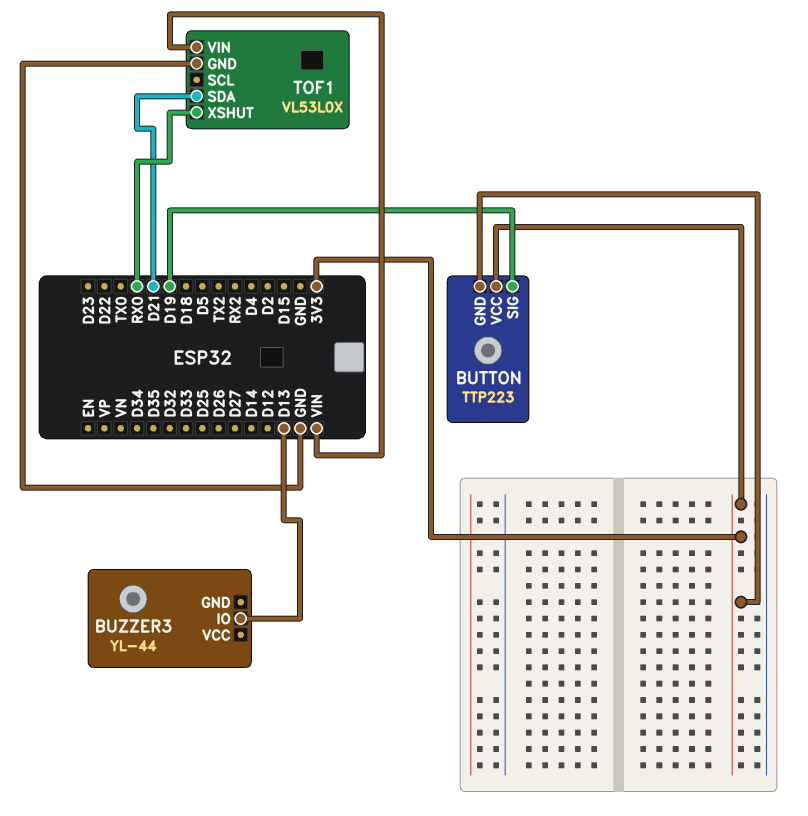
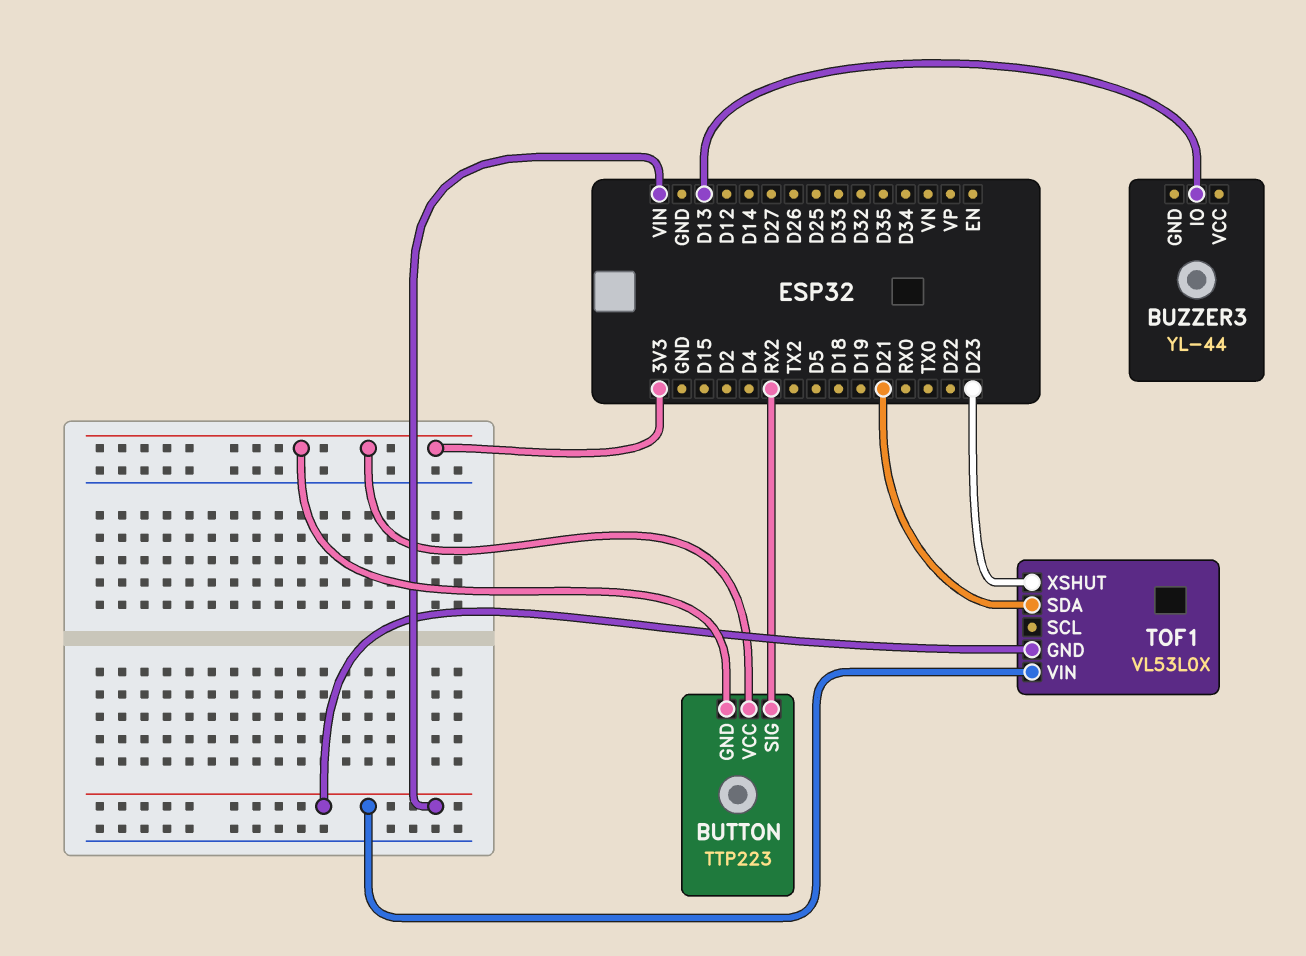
BUTTON pin SIG: D19 -> RX2
TOF1 pin GND: GND -> VIN
TOF1 pin XSHUT: RX0 -> D23

